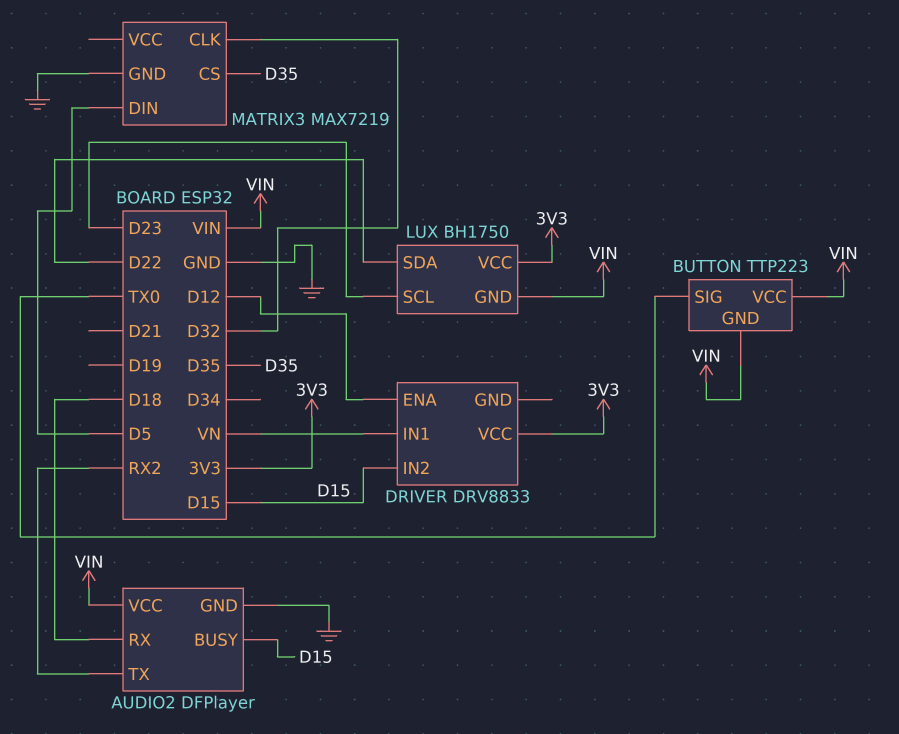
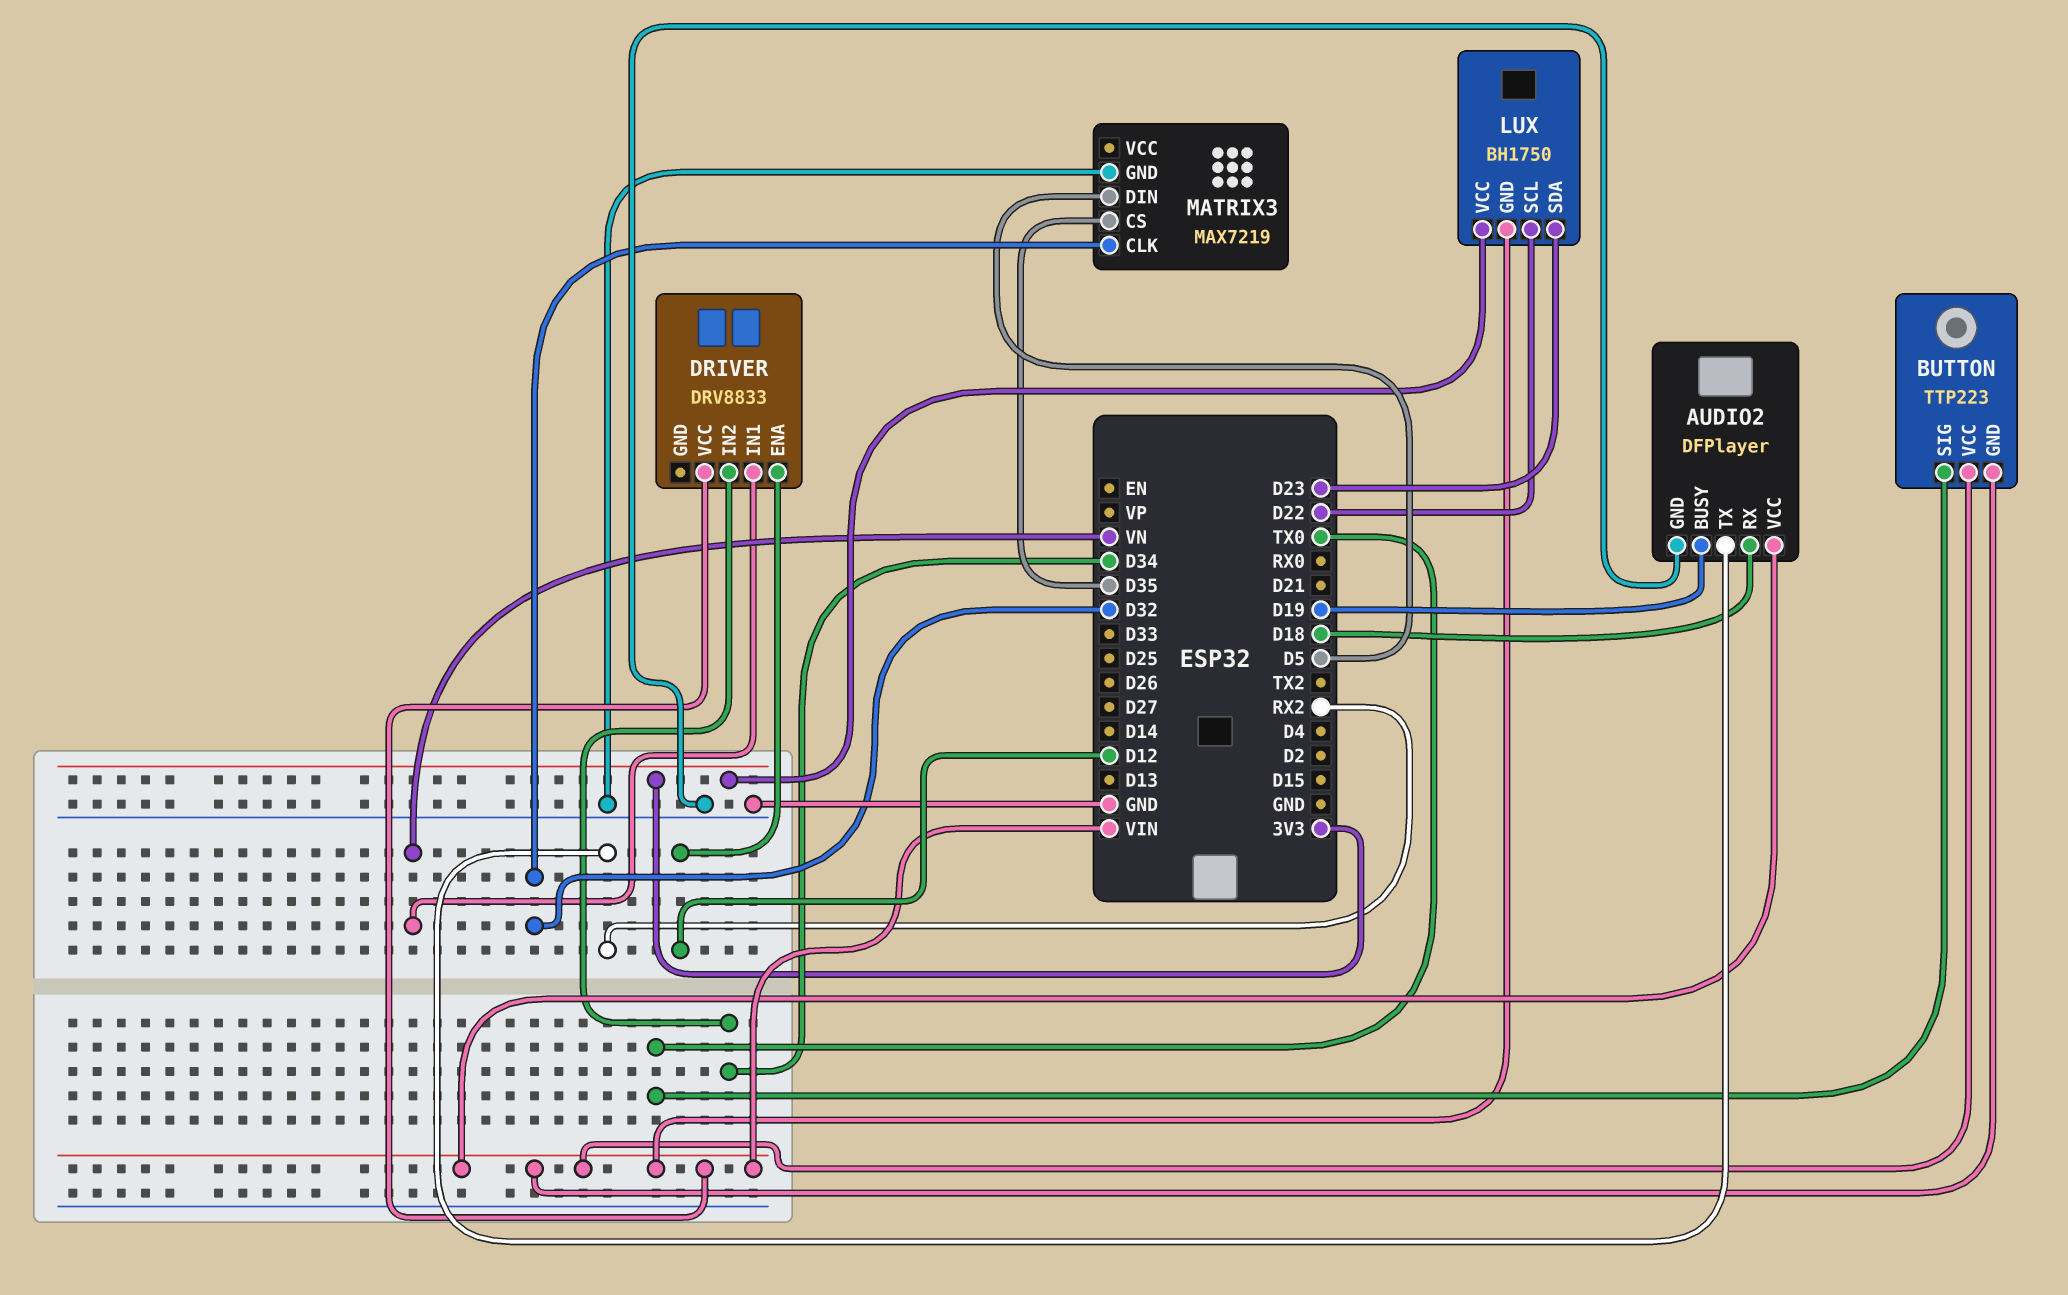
AUDIO2 pin BUSY: D15 -> D19
DRIVER pin IN2: D15 -> D34
DRIVER pin VCC: 3V3 -> VIN
LUX pin SCL: D23 -> D22
LUX pin SDA: D22 -> D23

